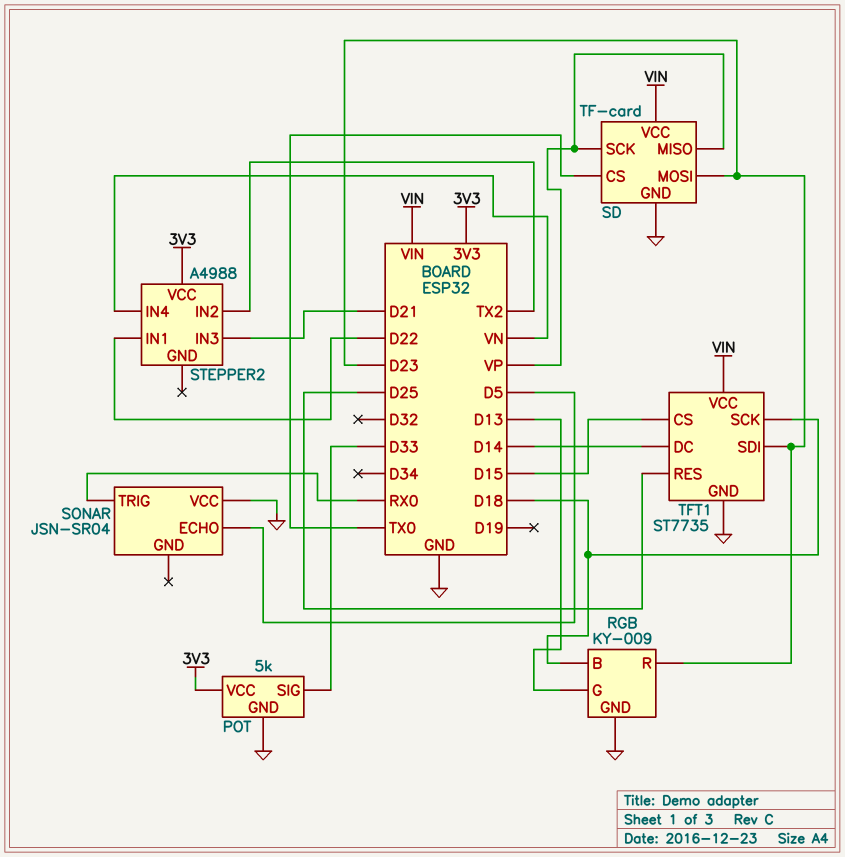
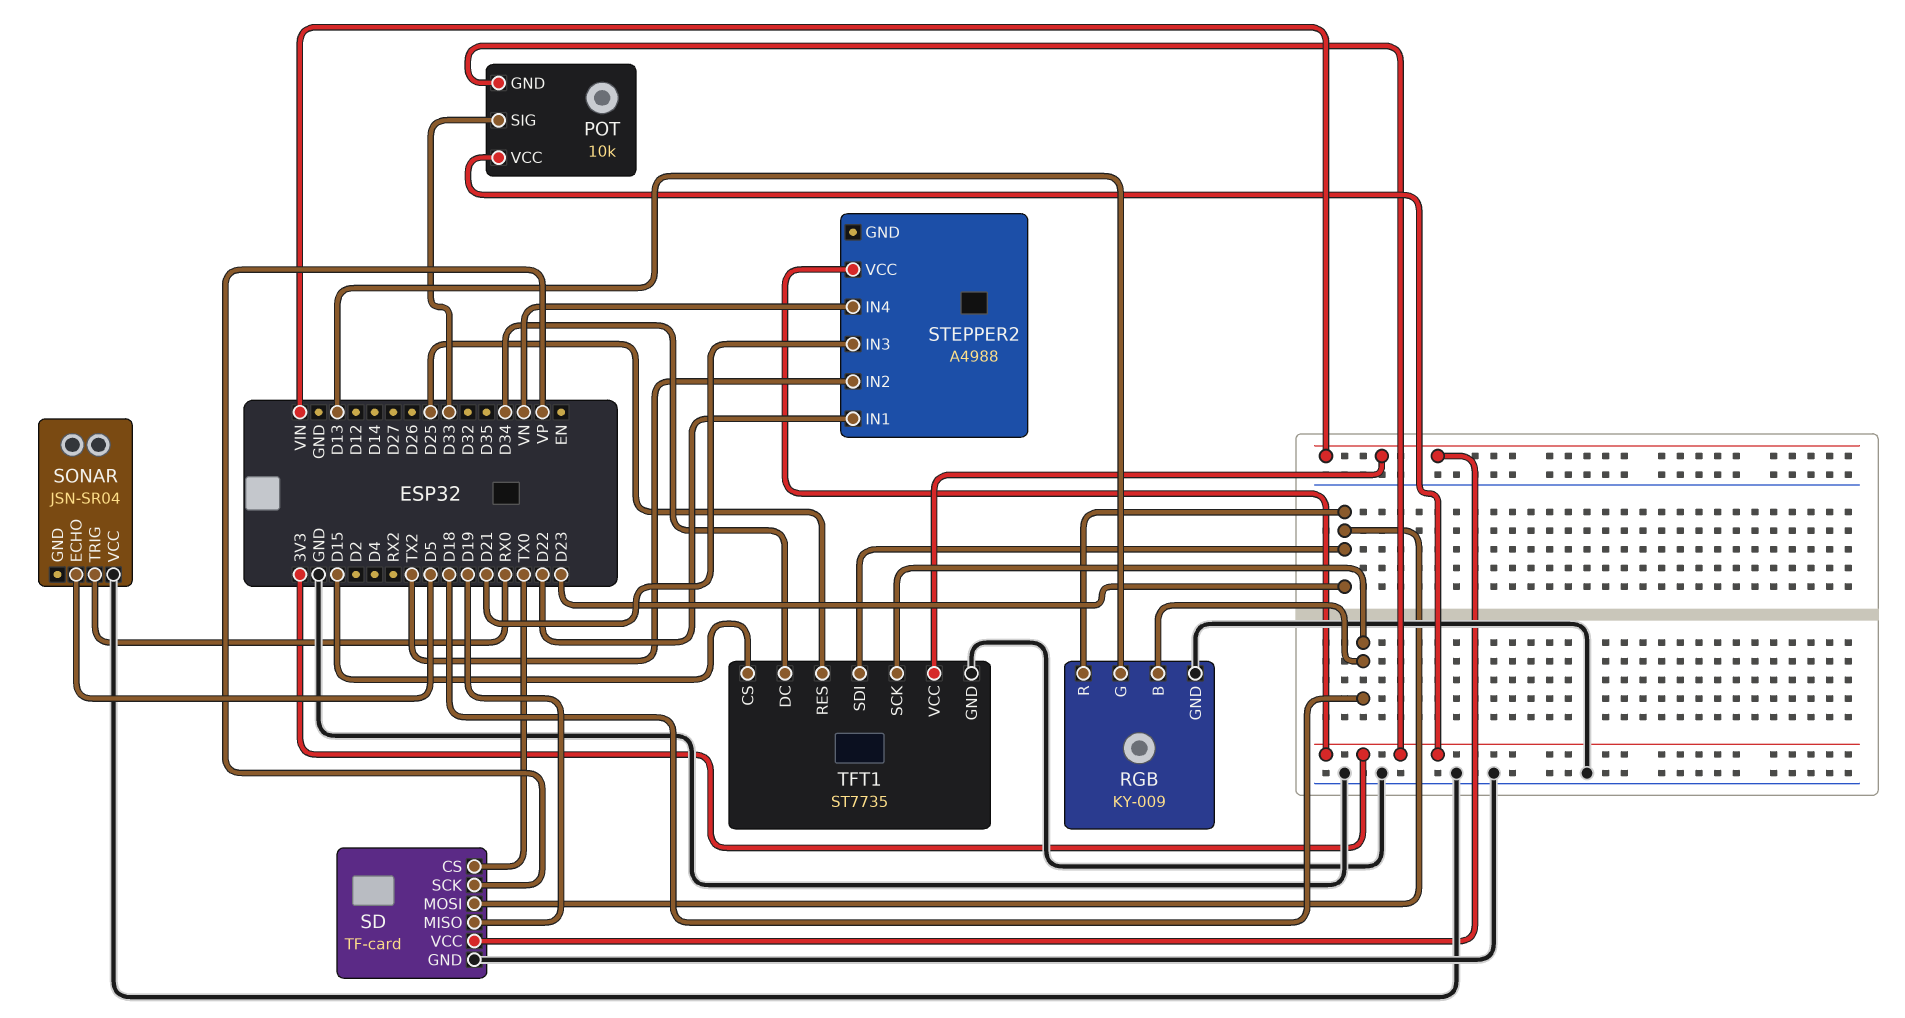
POT: 5k -> 10k
POT pin GND: GND -> 3V3
SD pin MISO: VP -> D19
TFT1 pin DC: D14 -> D34

